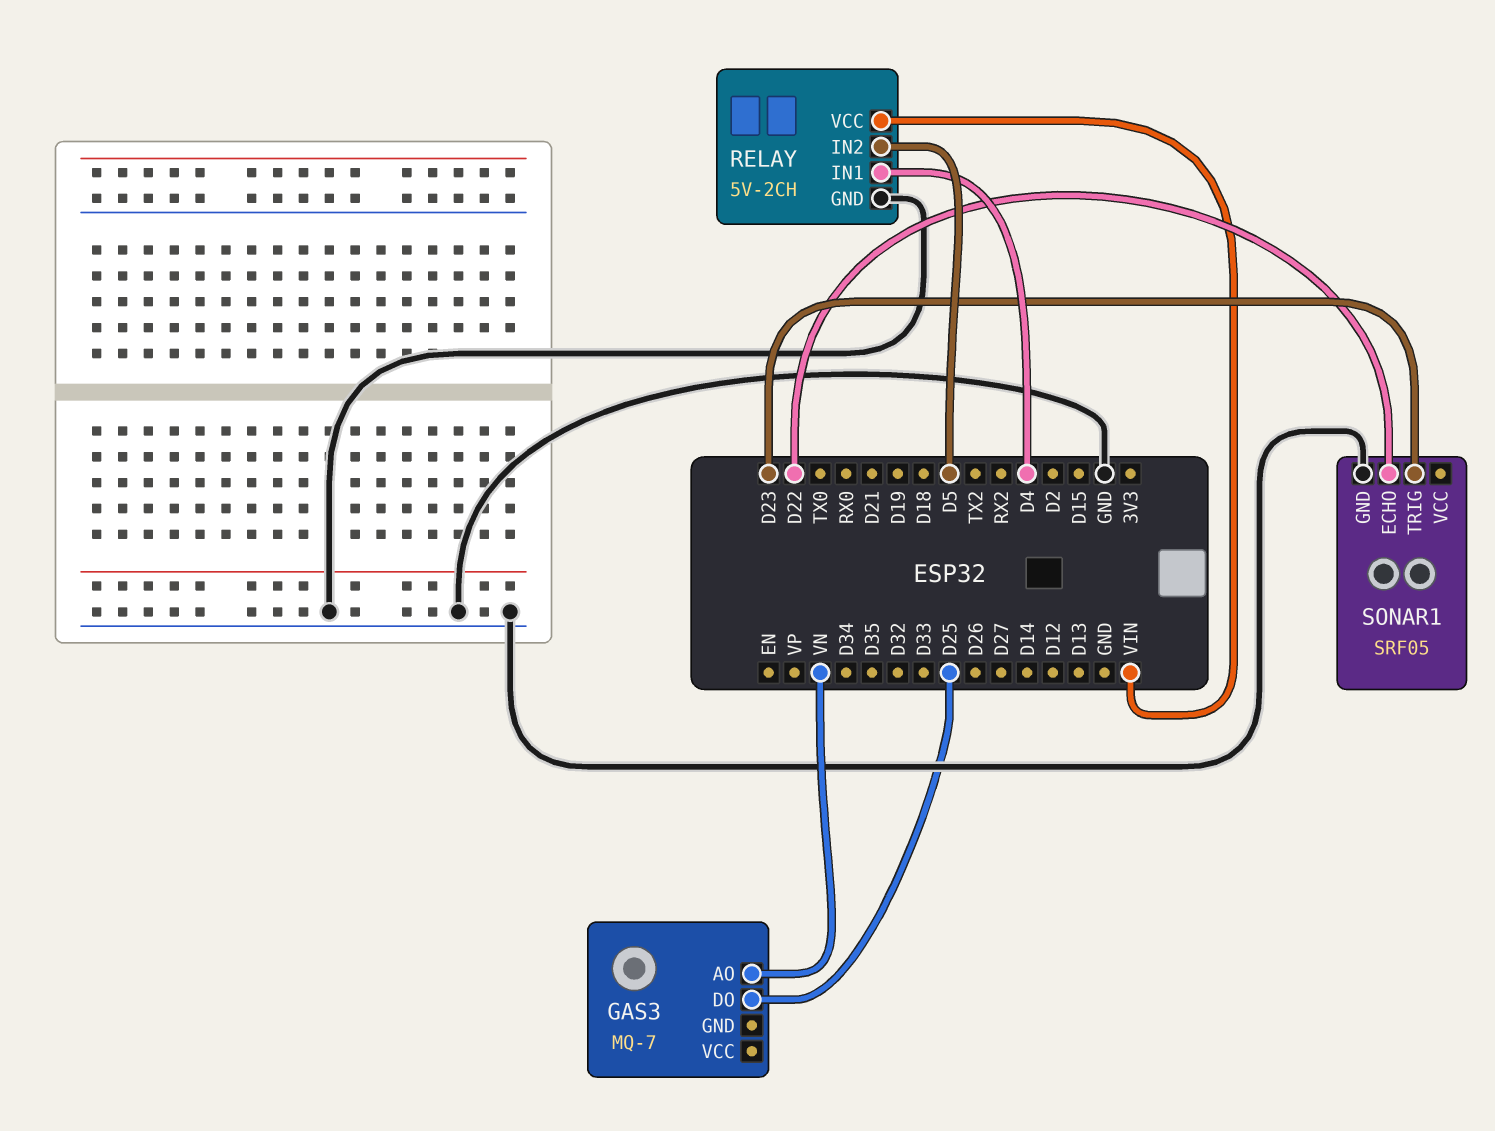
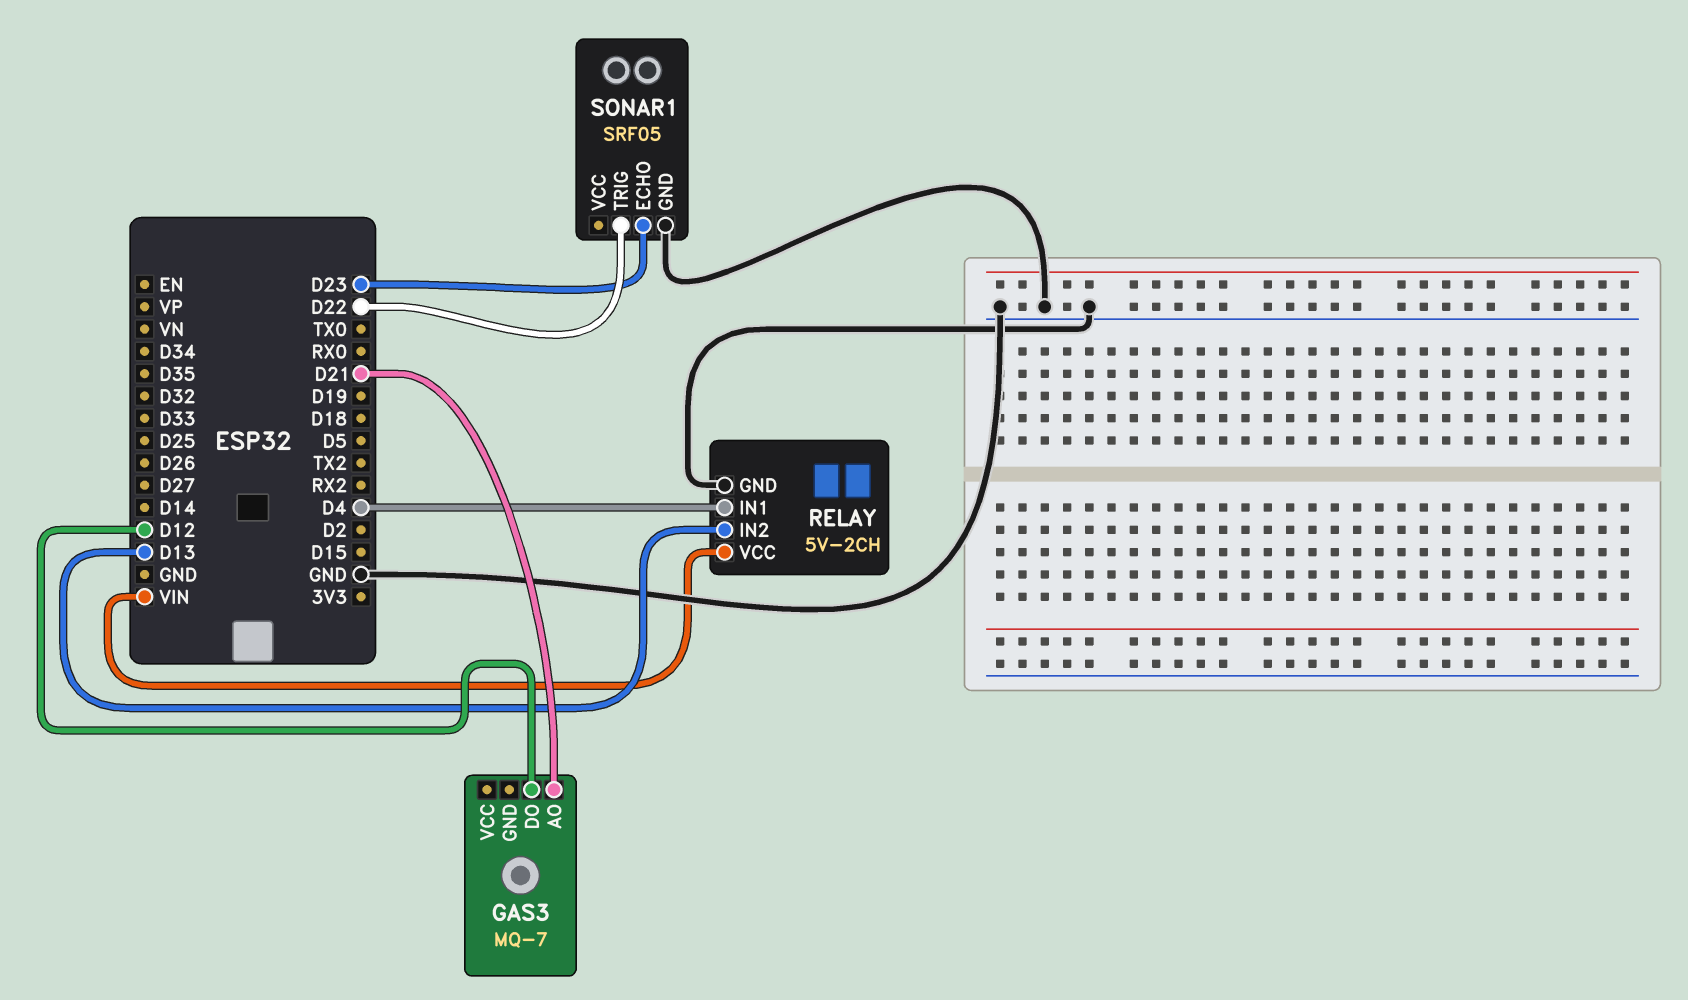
GAS3 pin AO: VN -> D21
GAS3 pin DO: D25 -> D12
RELAY pin IN2: D5 -> D13
SONAR1 pin ECHO: D22 -> D23
SONAR1 pin TRIG: D23 -> D22

